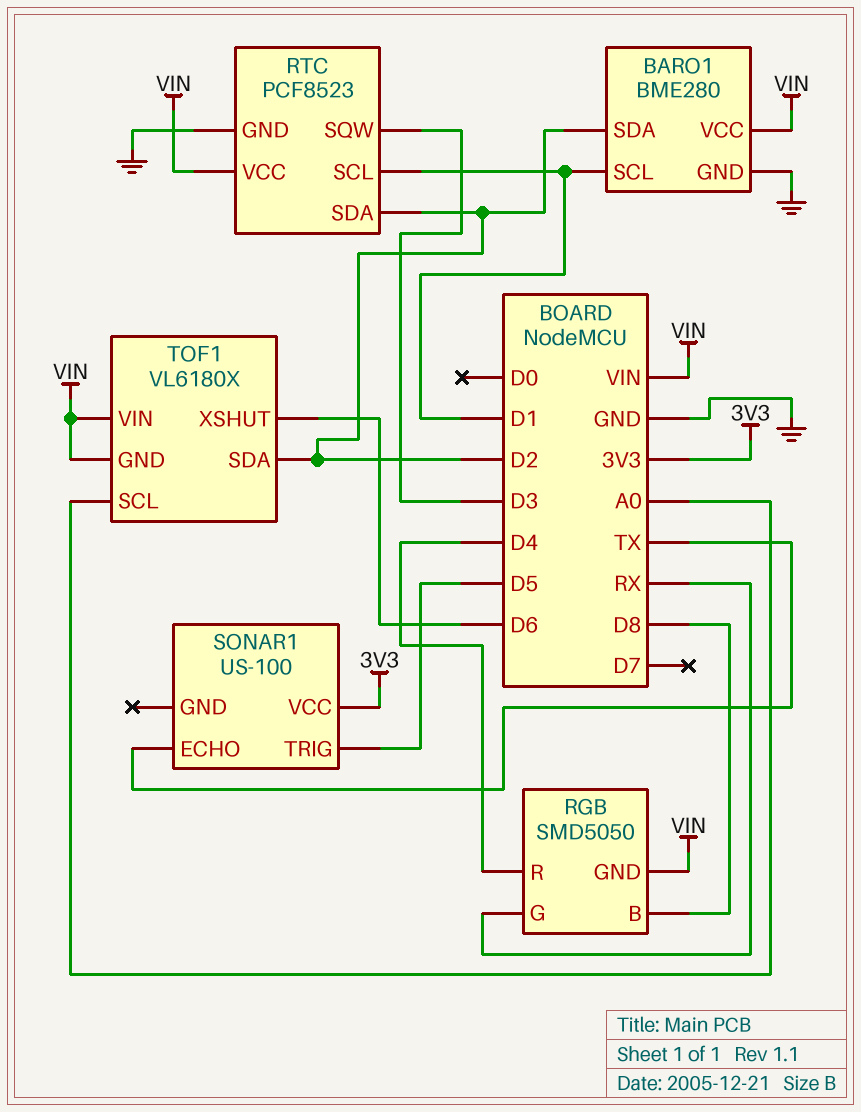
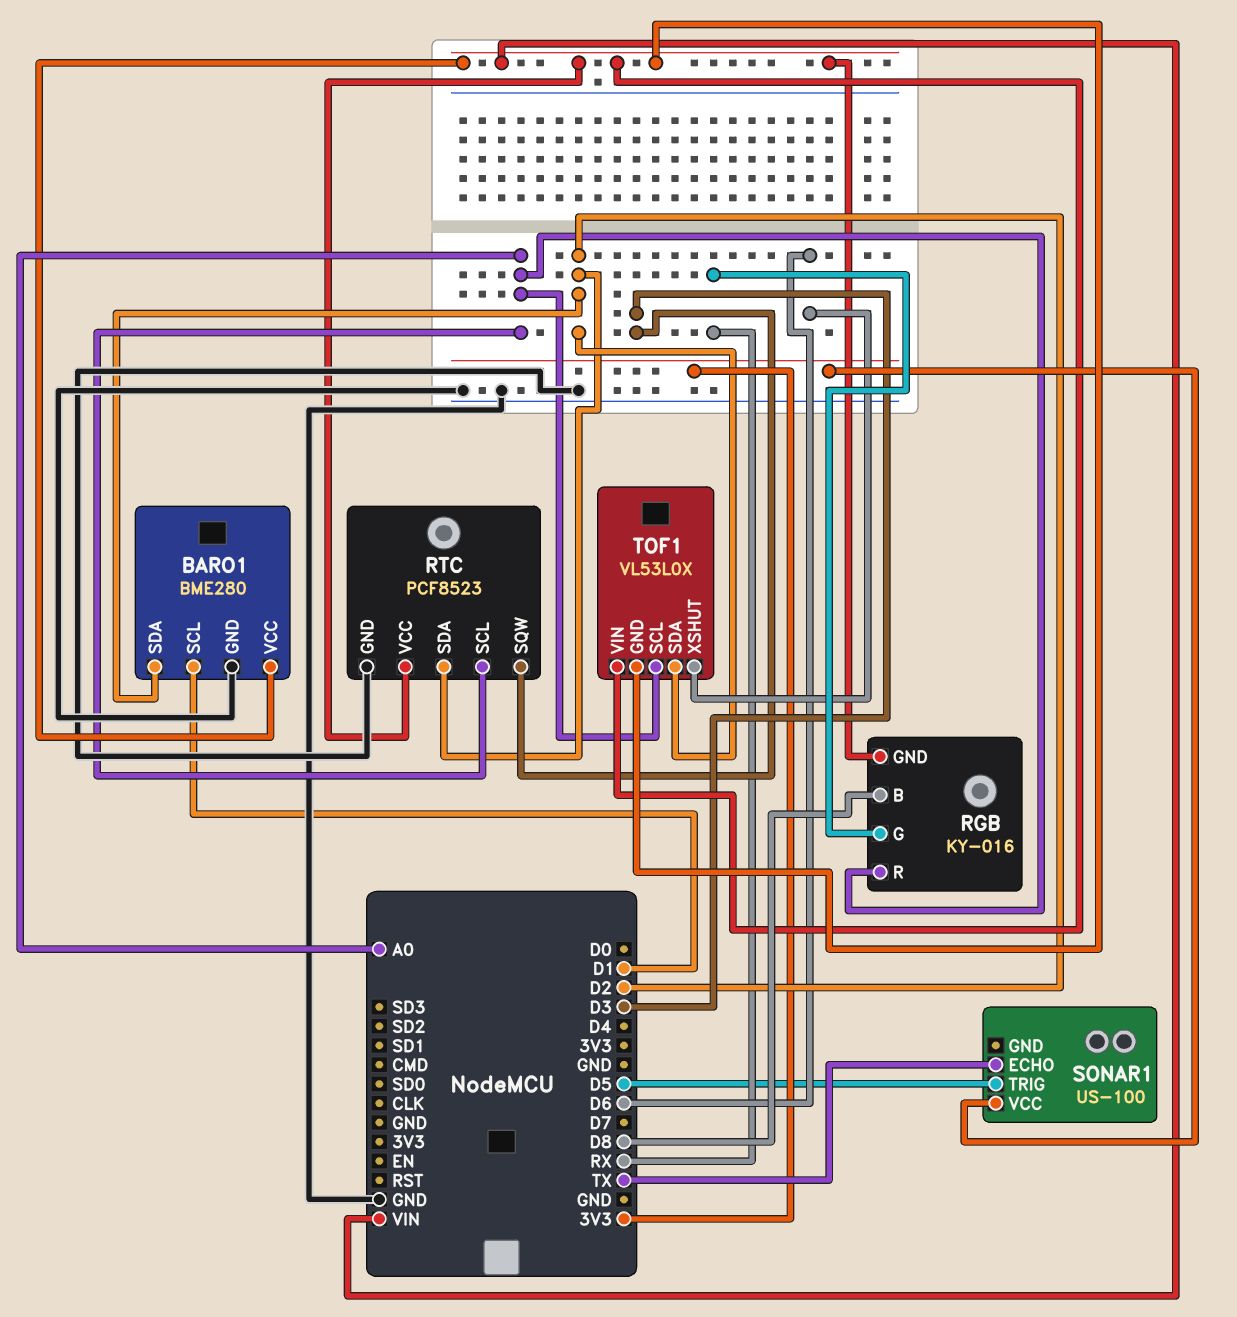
RGB: SMD5050 -> KY-016
RGB pin R: D4 -> A0
RTC pin SCL: D1 -> A0
TOF1: VL6180X -> VL53L0X

